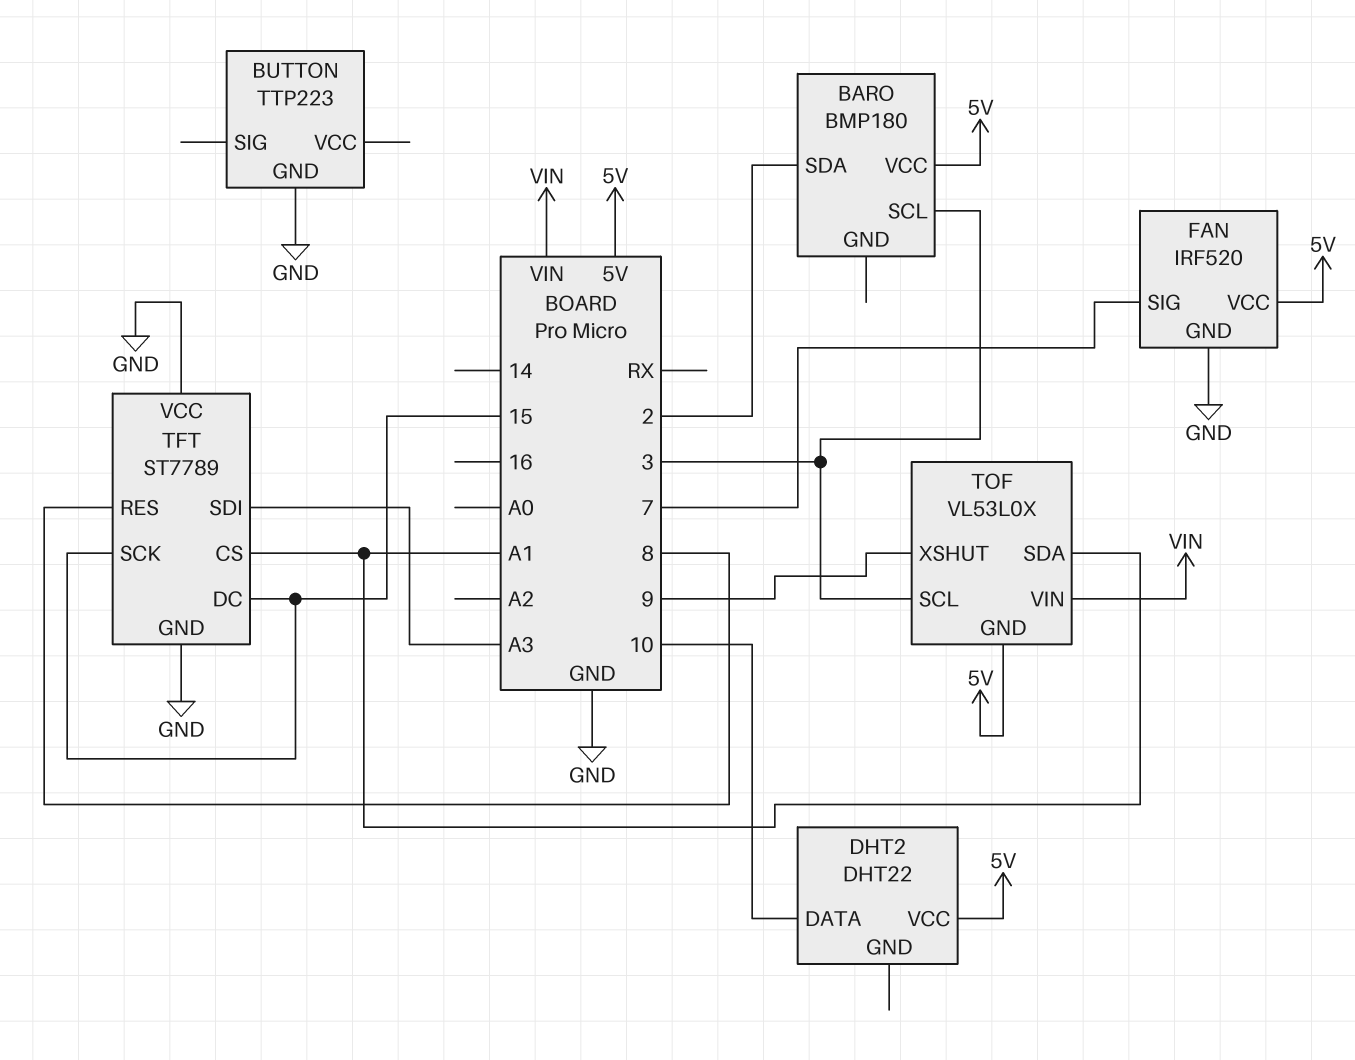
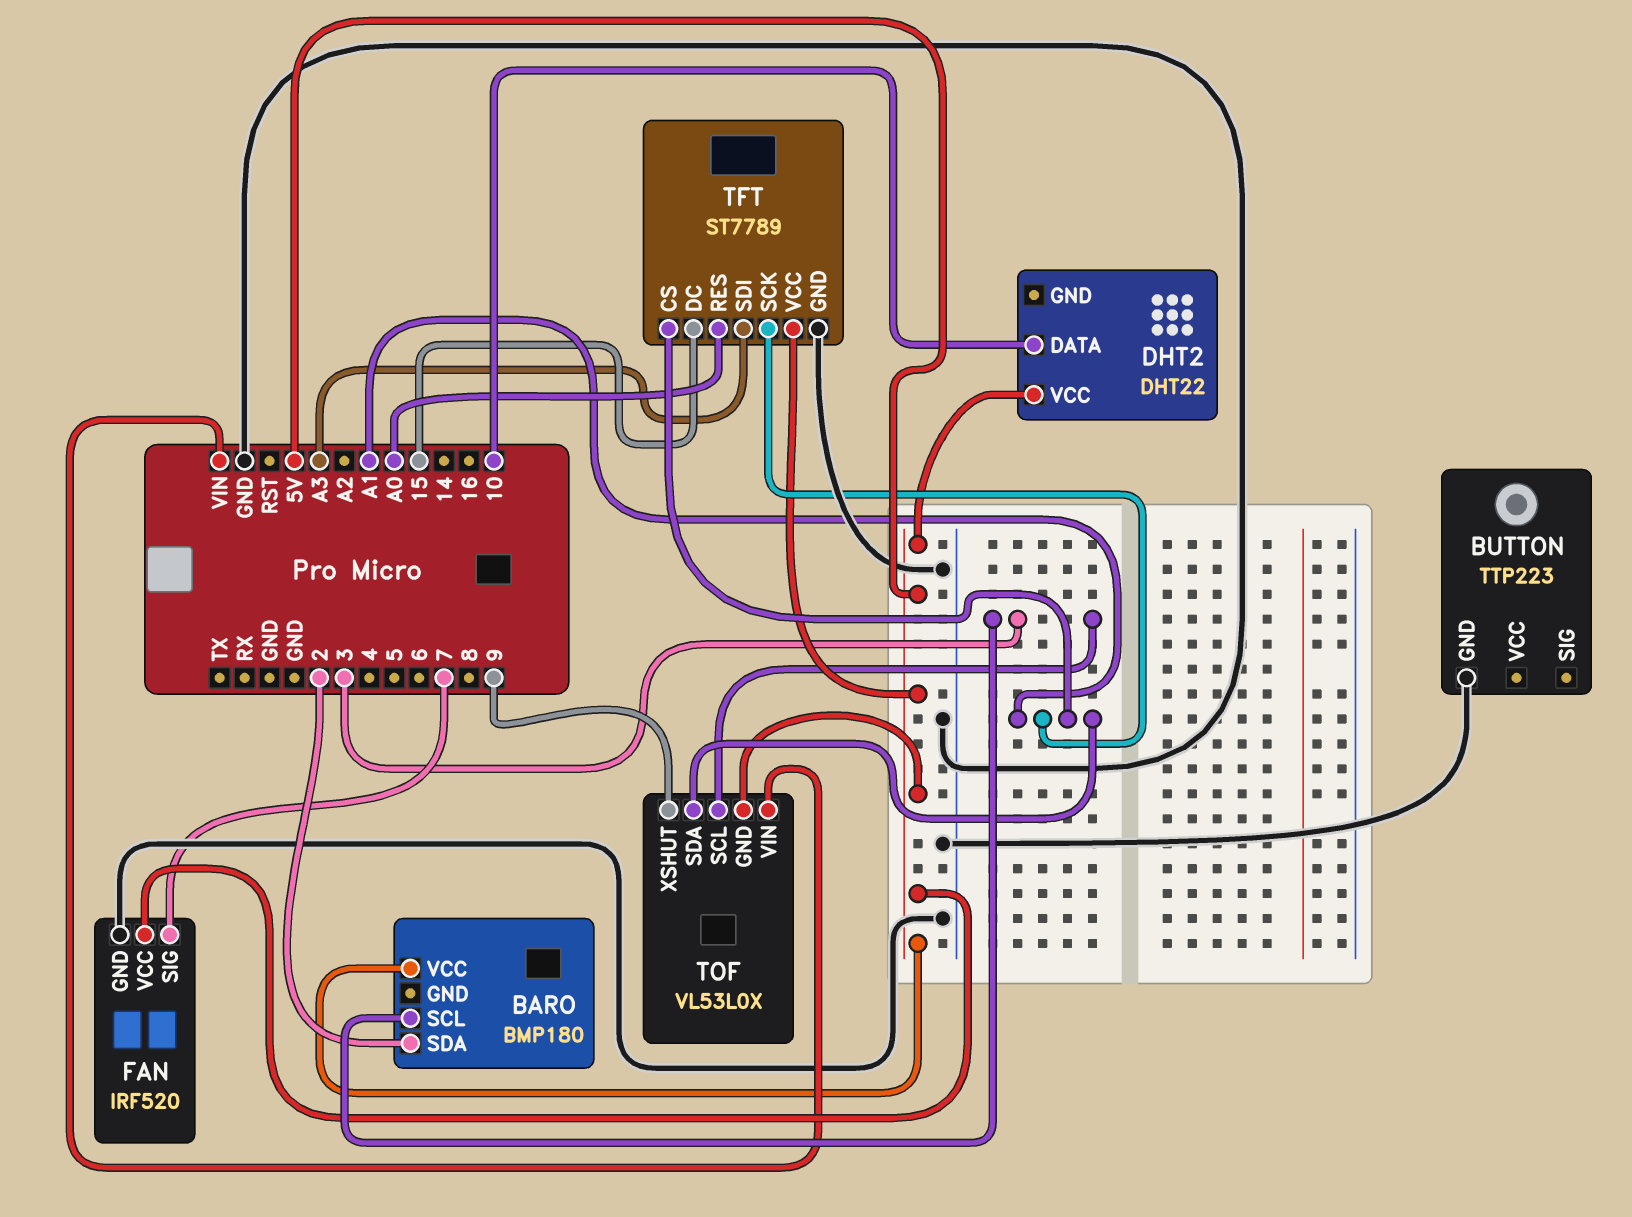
TFT pin RES: 8 -> A0
TFT pin SCK: 15 -> A1
TFT pin VCC: GND -> 5V

